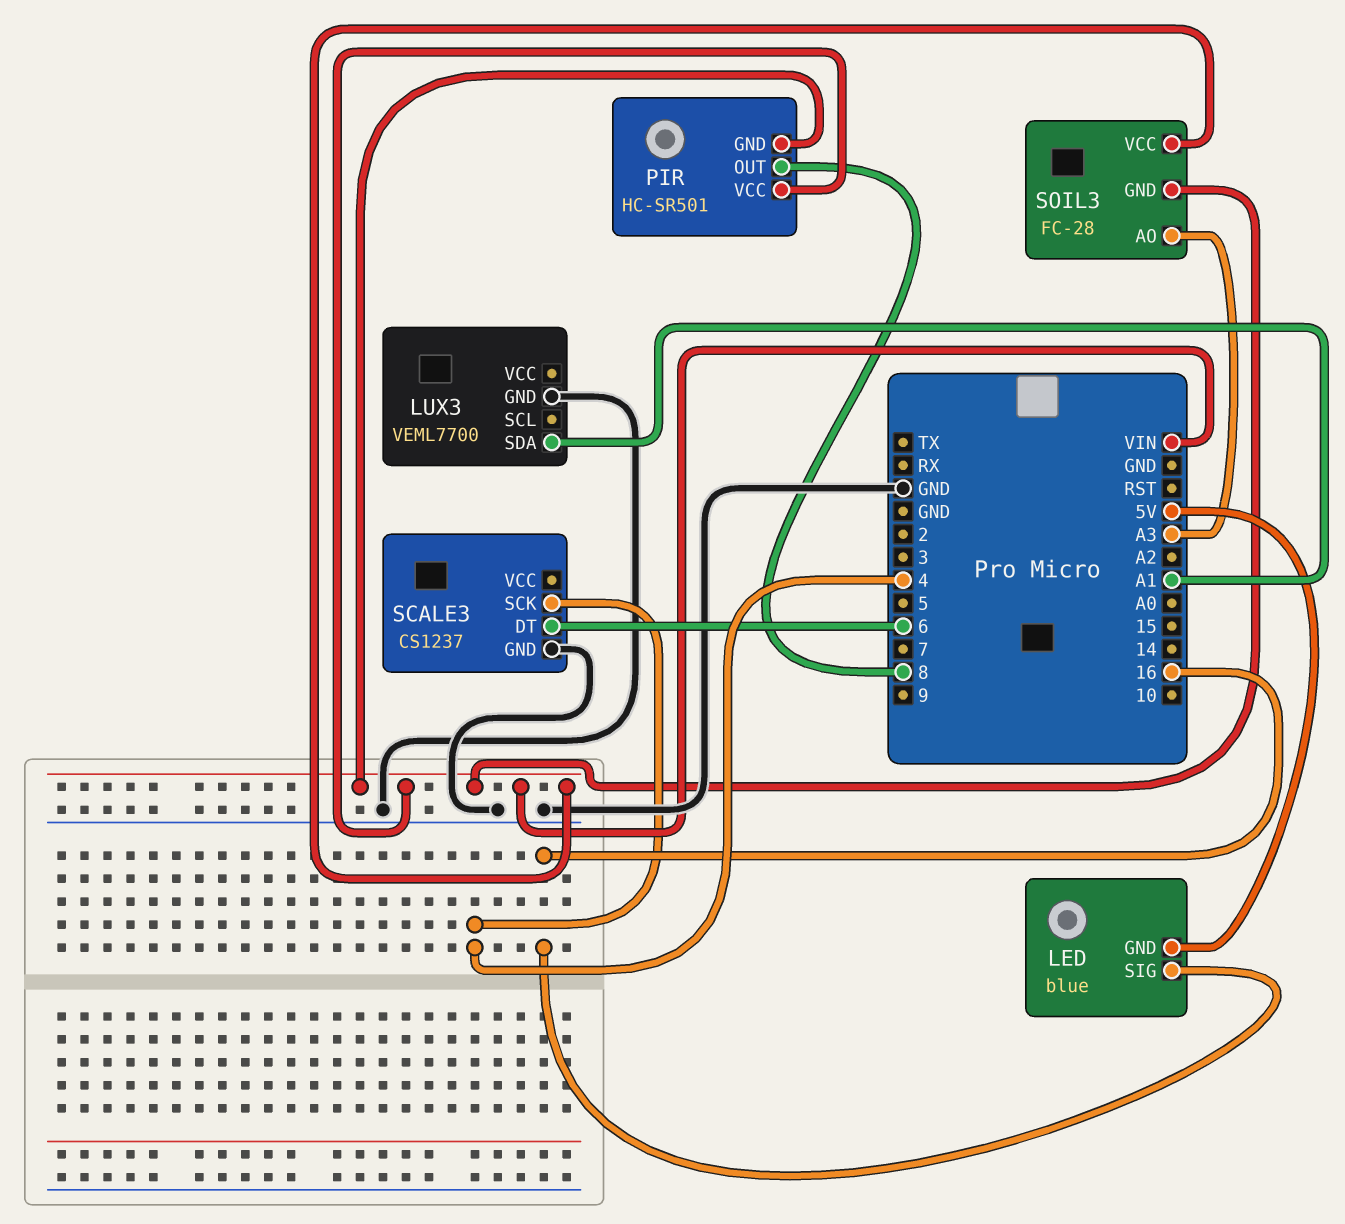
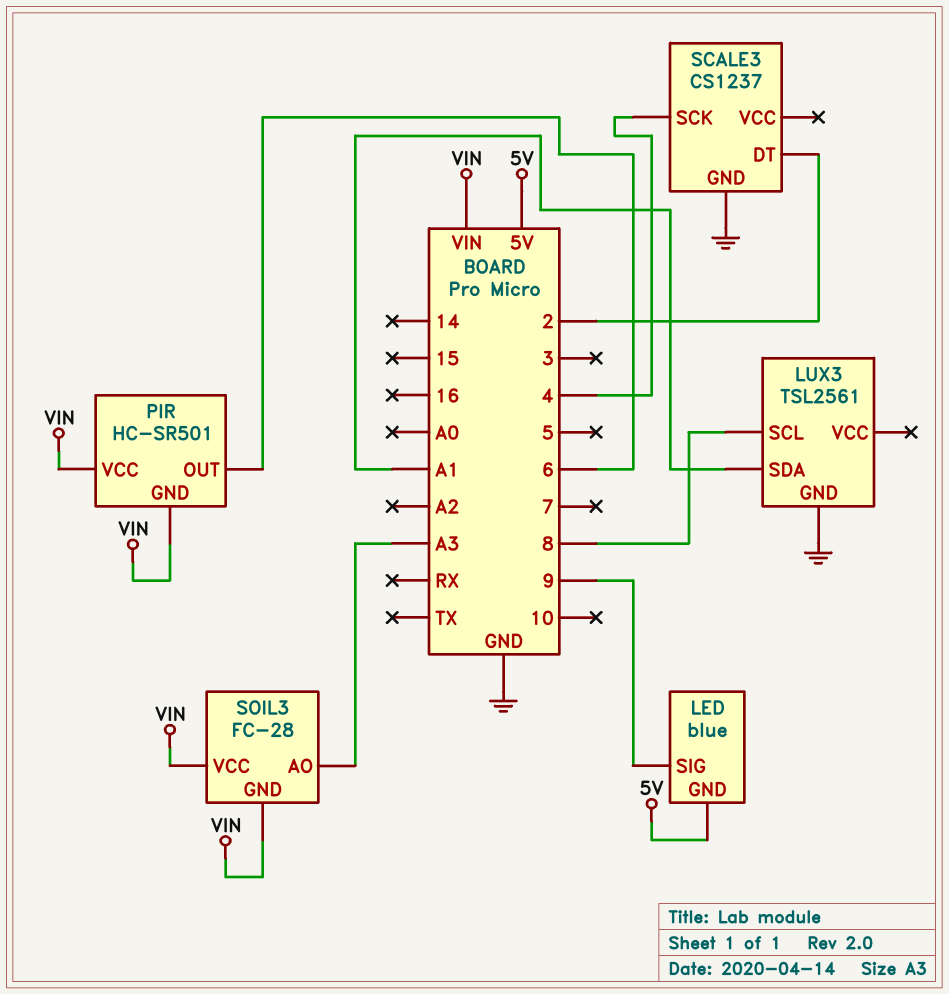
LED pin SIG: 16 -> 9
LUX3: VEML7700 -> TSL2561
LUX3 pin SCL: none -> 8
PIR pin OUT: 8 -> 6
SCALE3 pin DT: 6 -> 2

